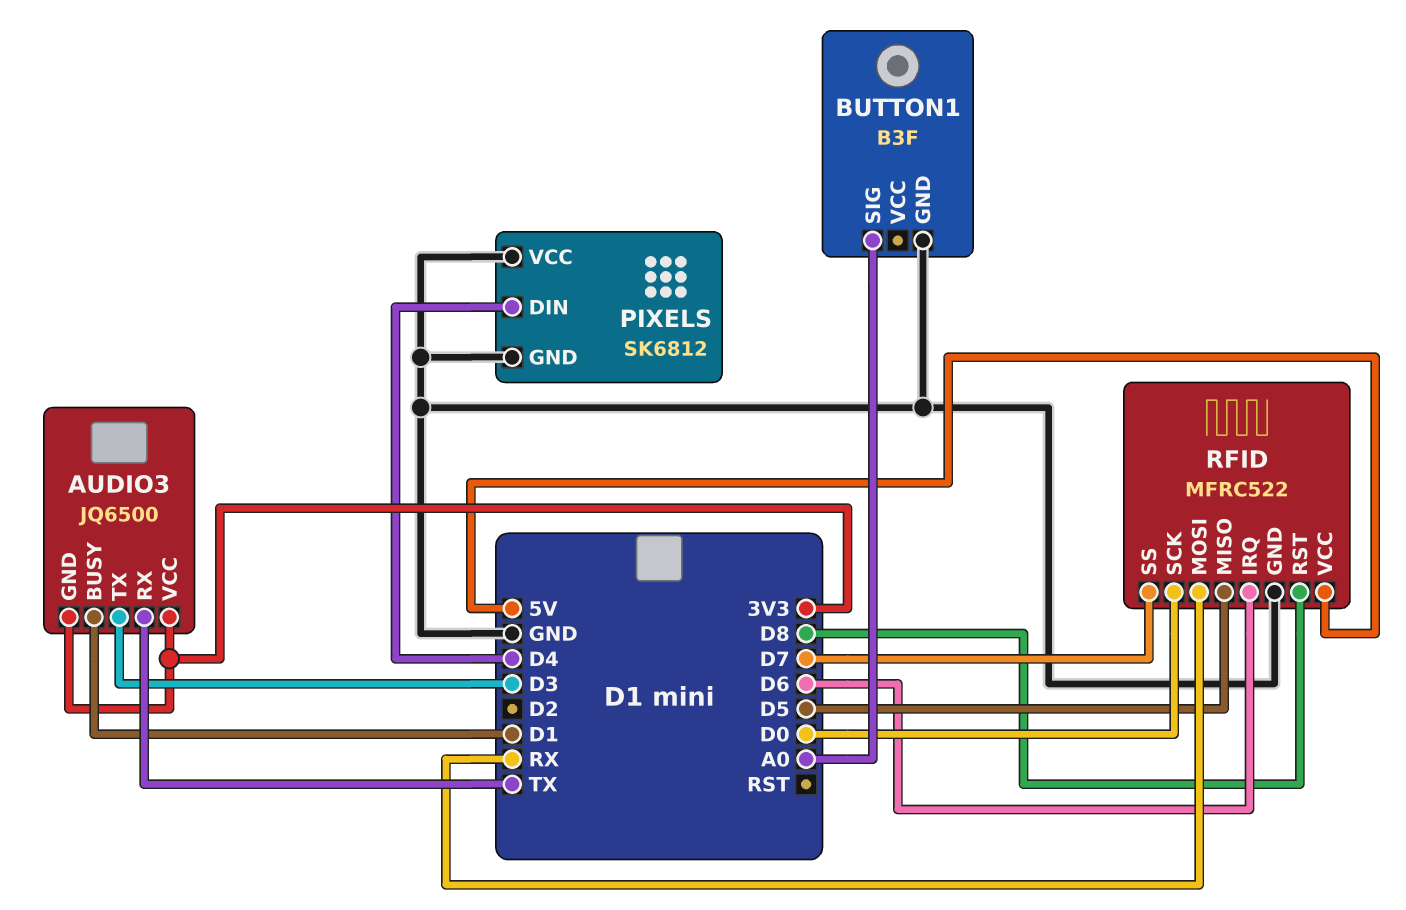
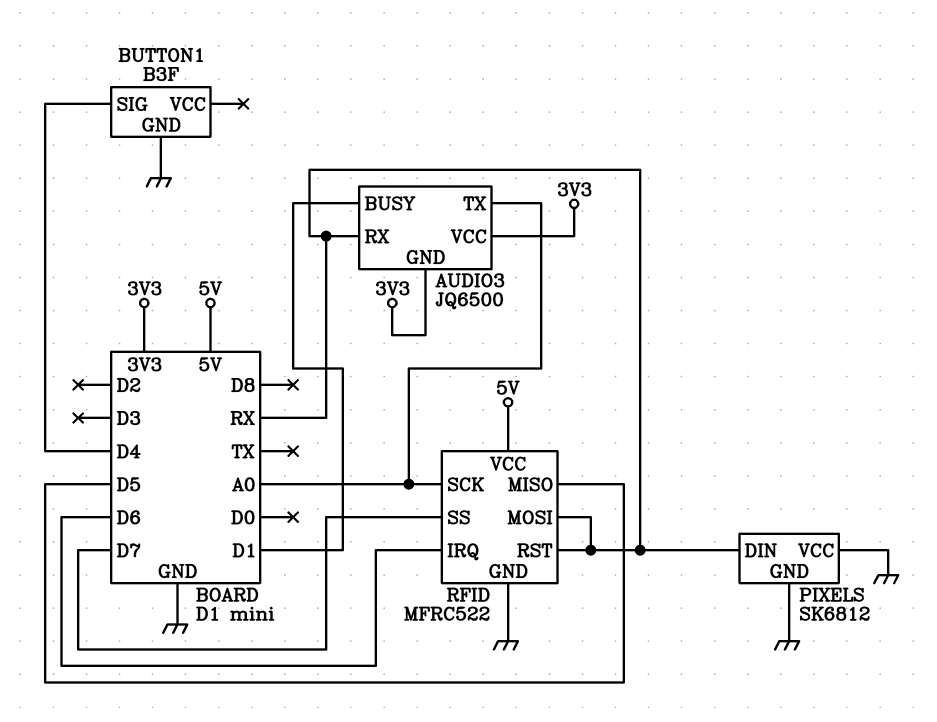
AUDIO3 pin RX: TX -> RX
AUDIO3 pin TX: D3 -> A0
BUTTON1 pin SIG: A0 -> D4
PIXELS pin DIN: D4 -> RX
RFID pin RST: D8 -> RX
RFID pin SCK: D0 -> A0

